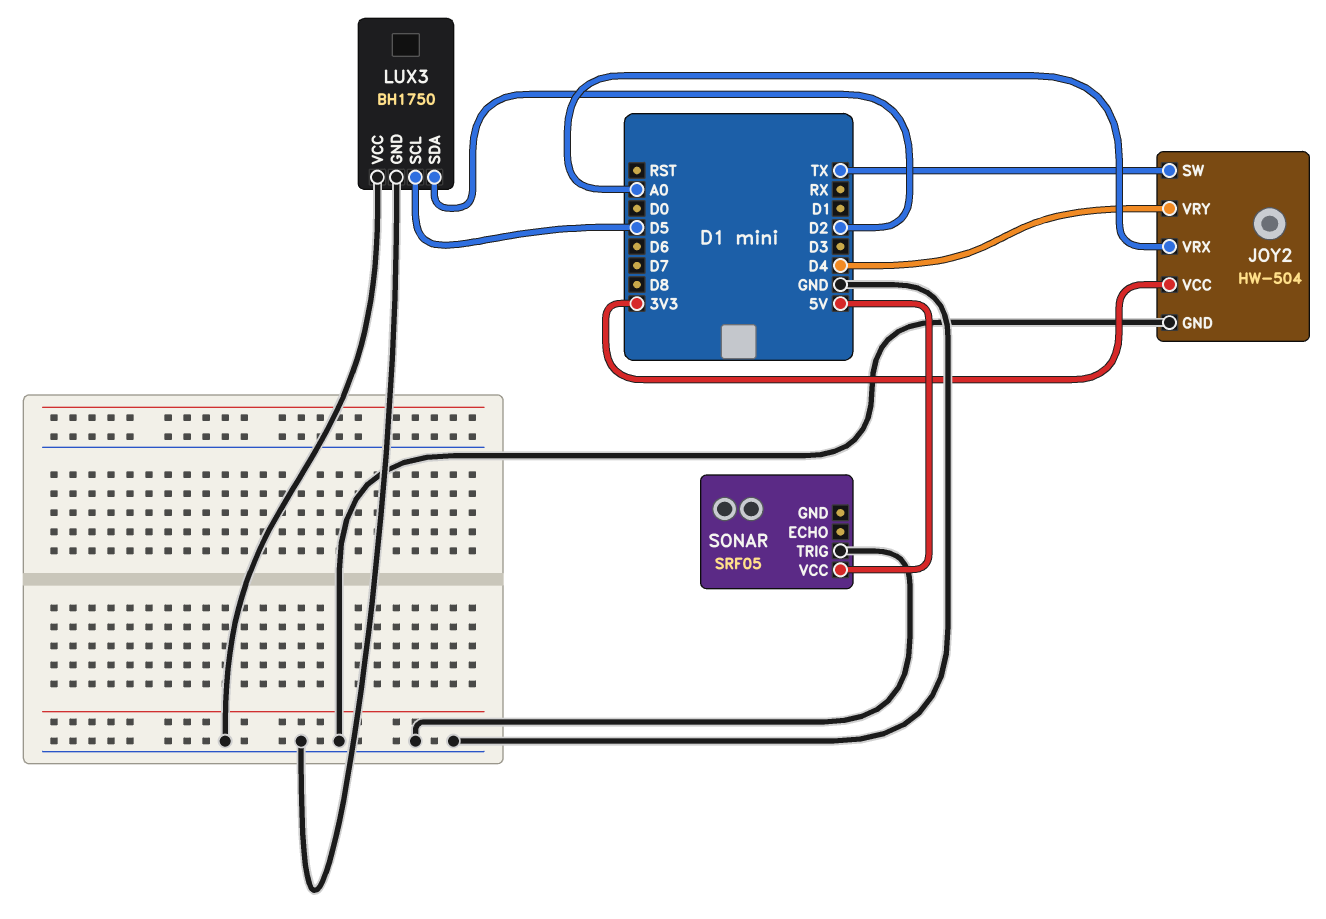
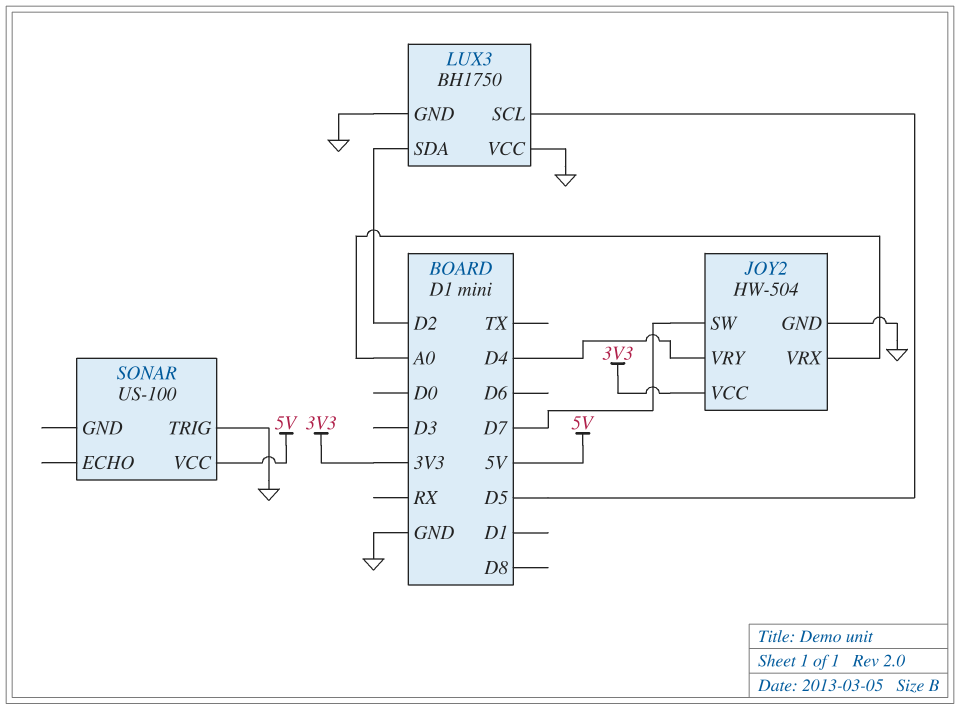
JOY2 pin SW: TX -> D7
SONAR: SRF05 -> US-100

